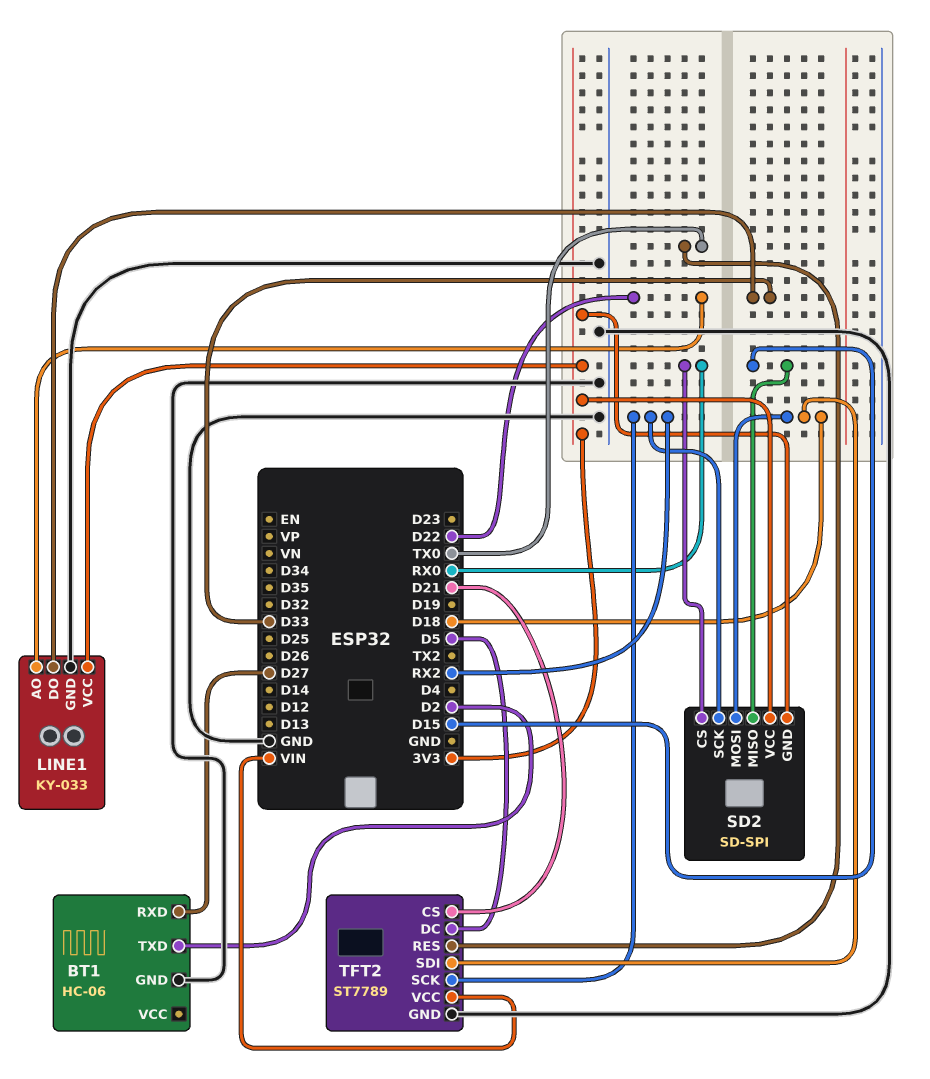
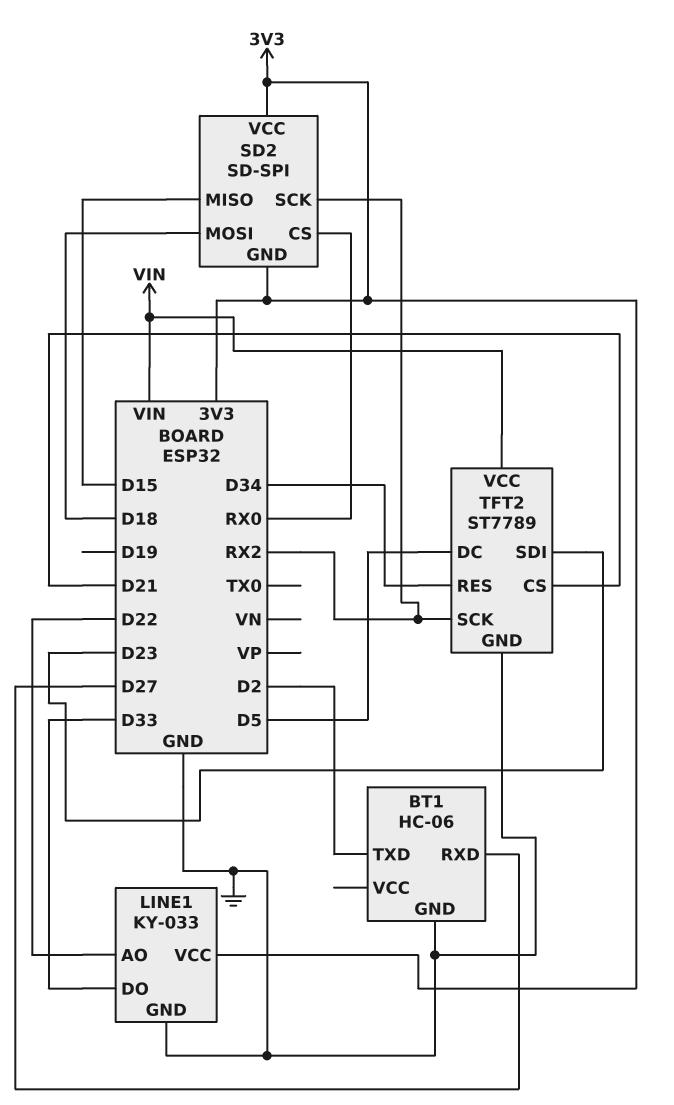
TFT2 pin RES: TX0 -> D34
TFT2 pin SDI: D18 -> D23

